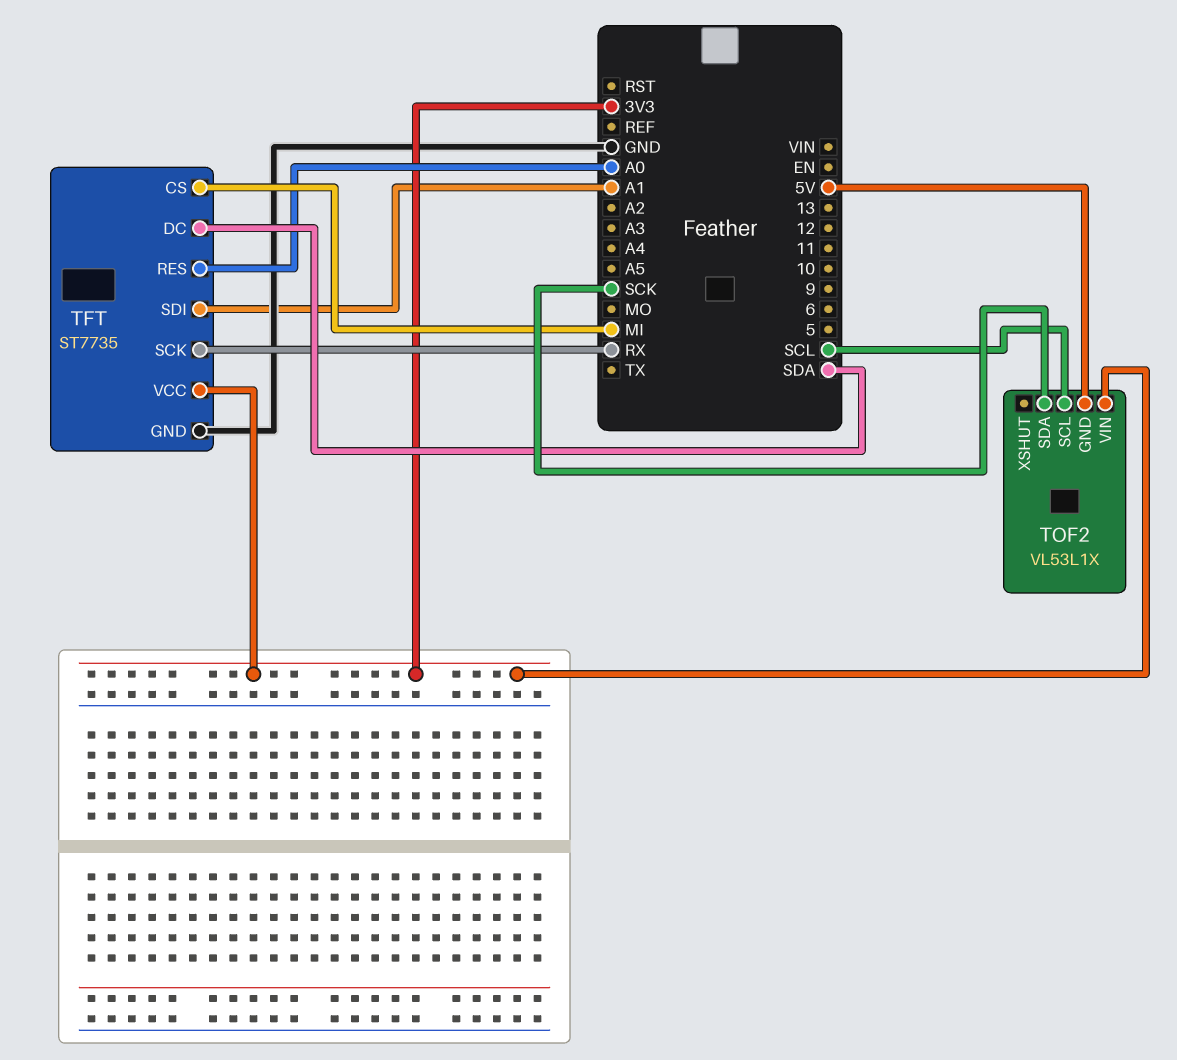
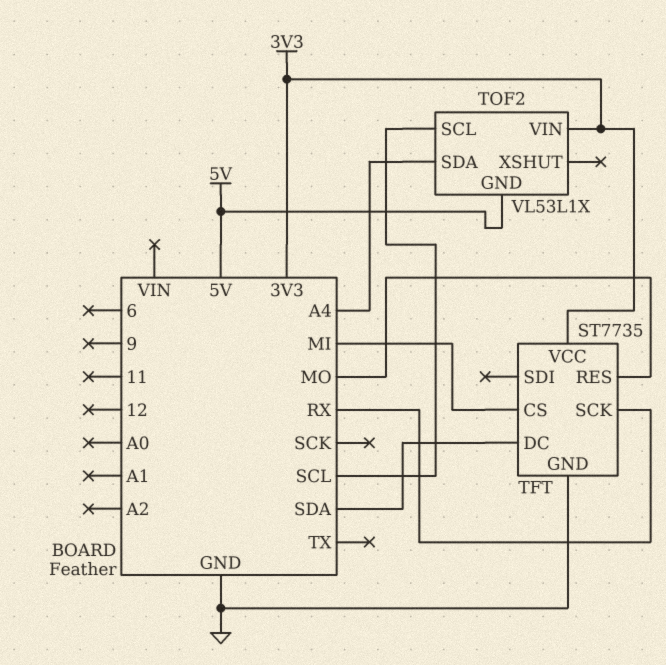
TFT pin RES: A0 -> MO
TFT pin SDI: A1 -> none
TOF2 pin SDA: SCK -> A4

